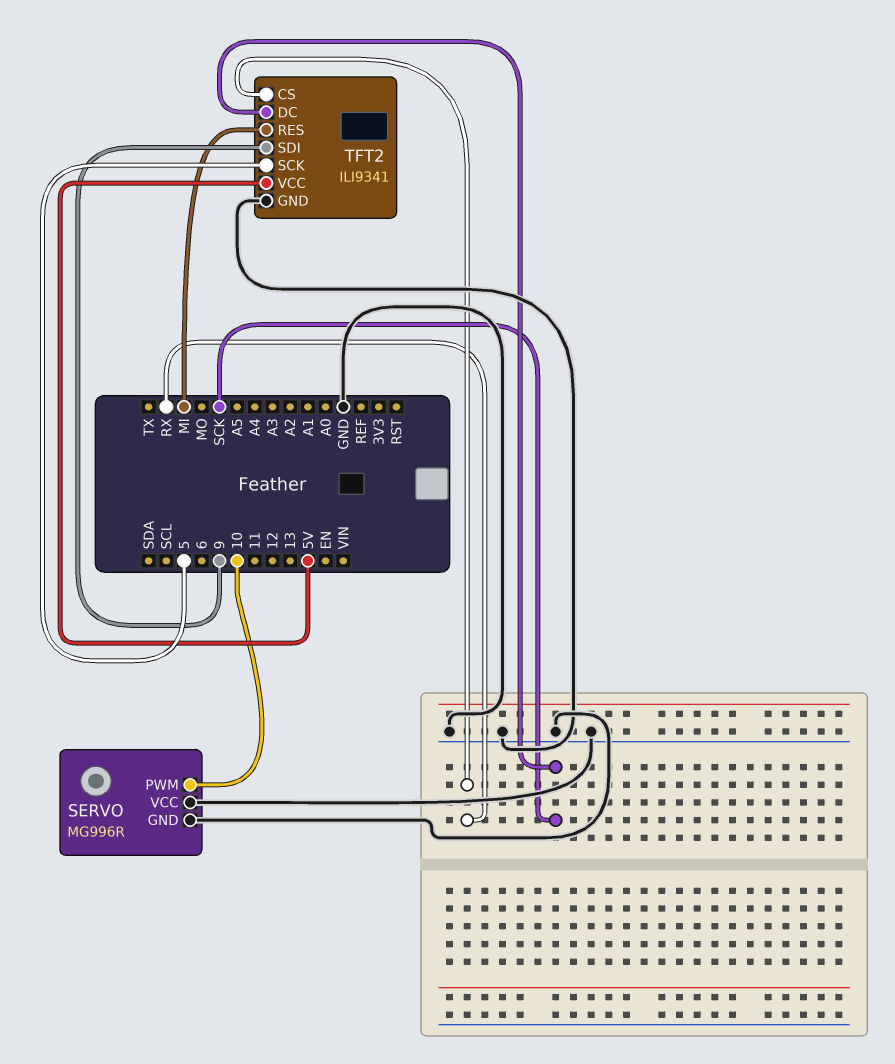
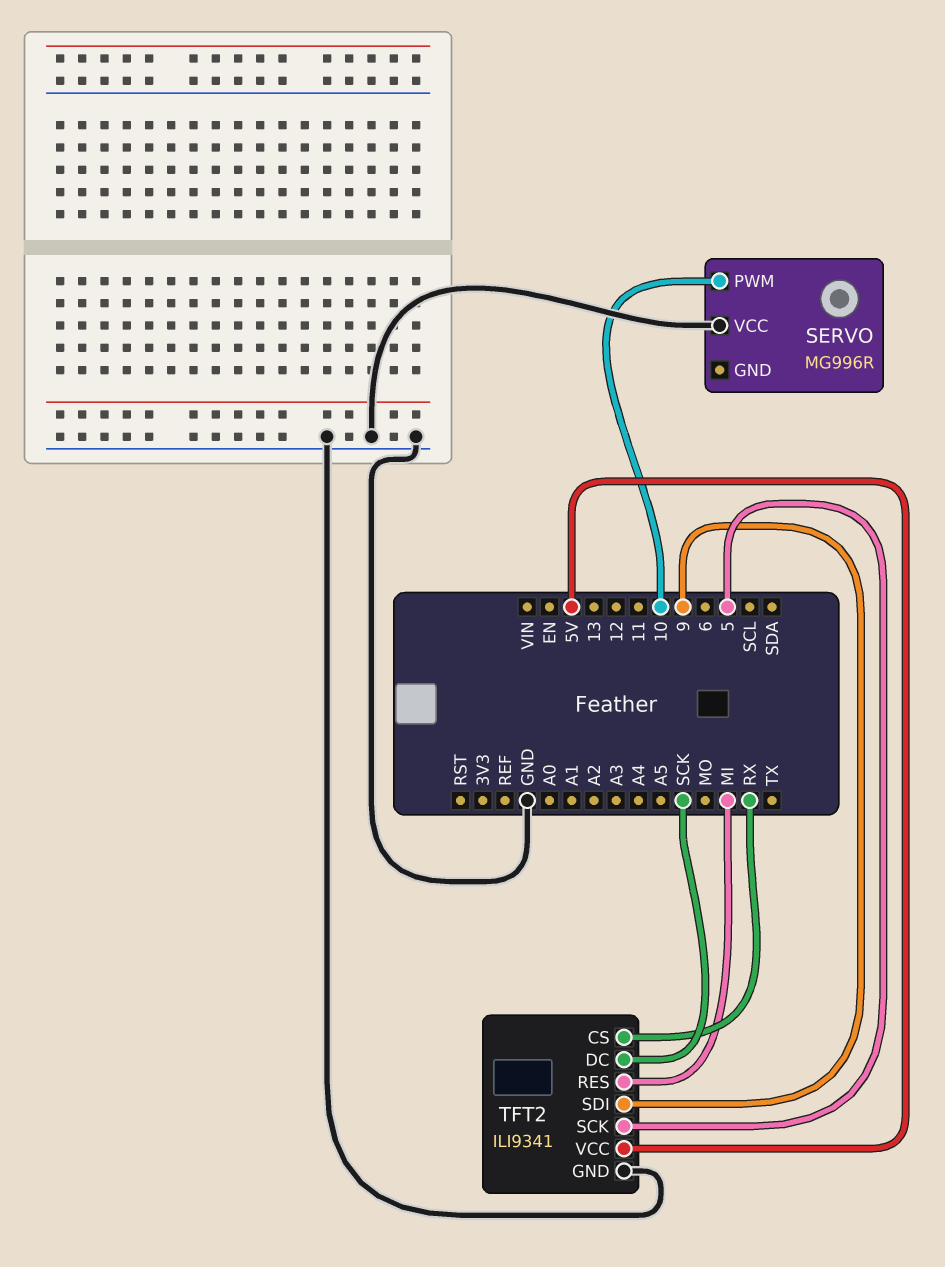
SERVO pin GND: GND -> none

